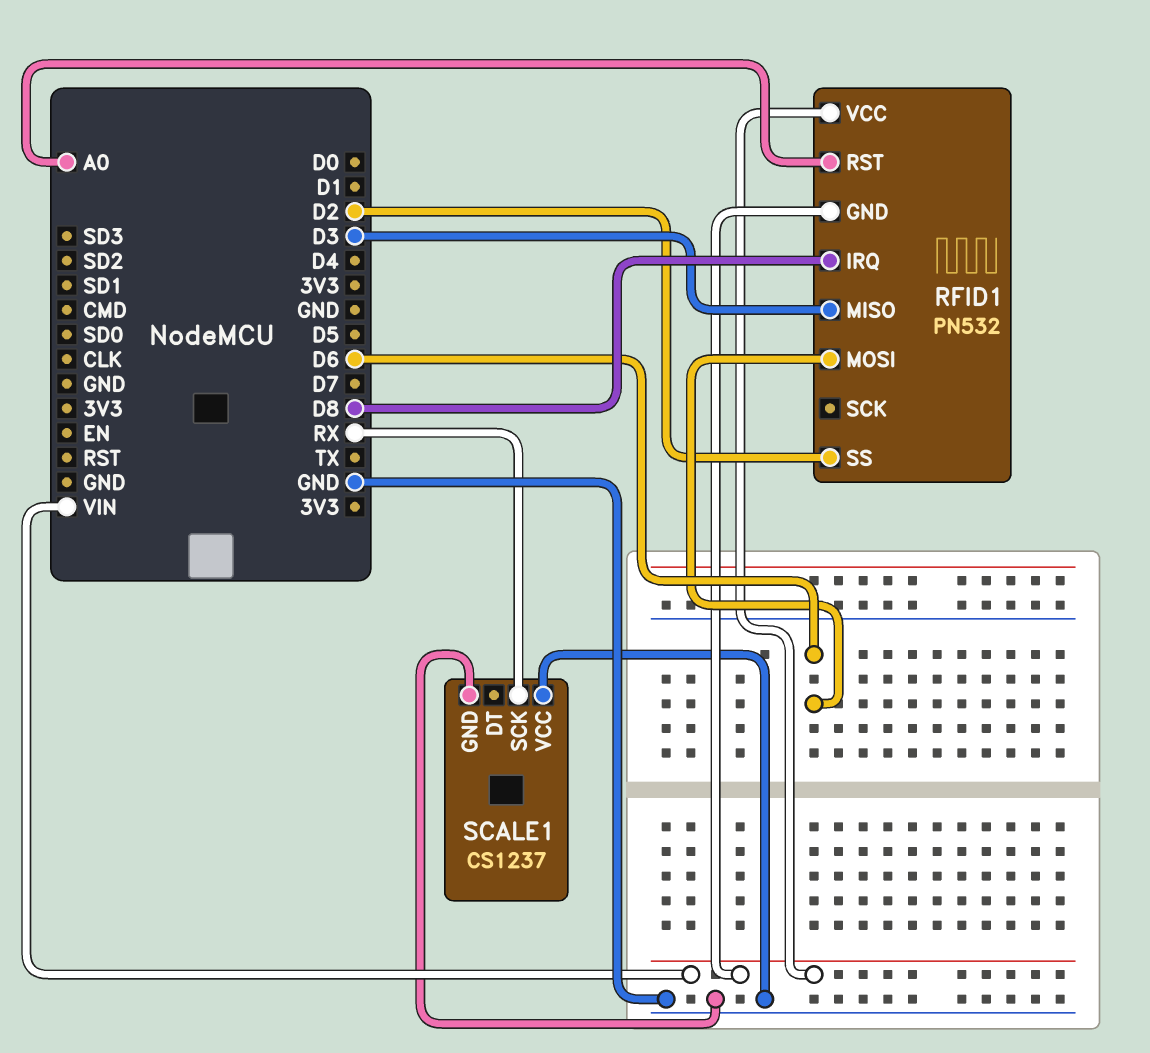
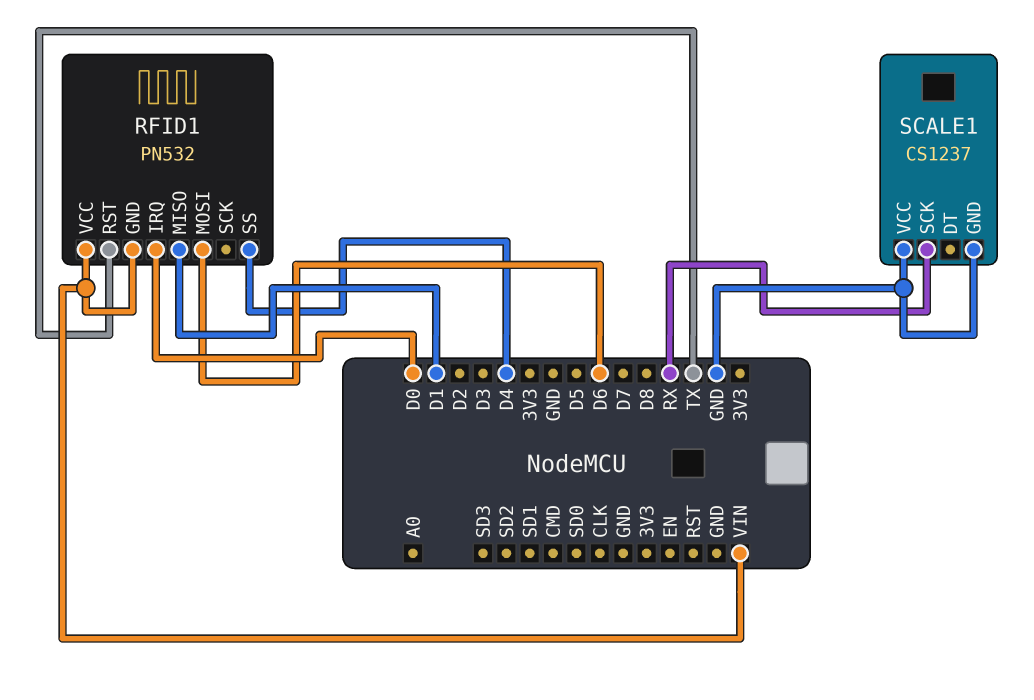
RFID1 pin IRQ: D8 -> D0
RFID1 pin MISO: D3 -> D1
RFID1 pin RST: A0 -> TX
RFID1 pin SS: D2 -> D4

